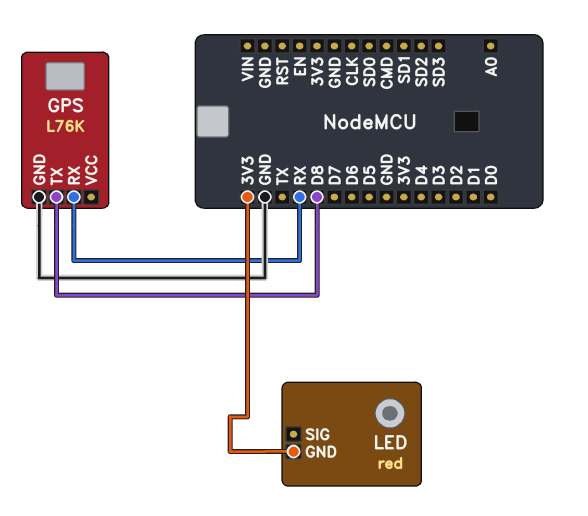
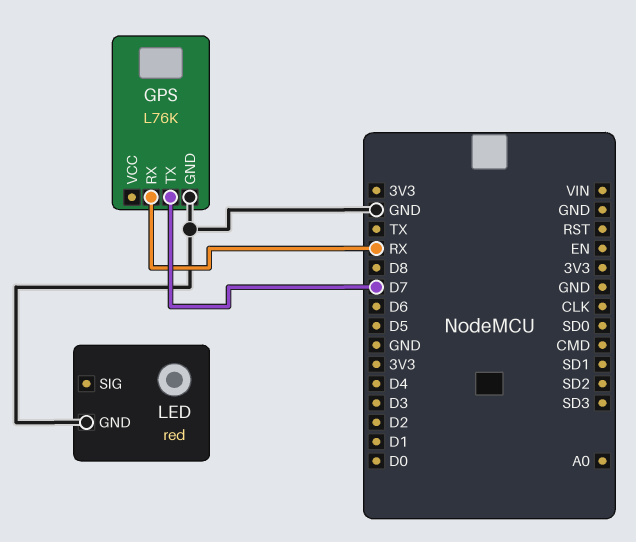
GPS pin TX: D8 -> D7
LED pin GND: 3V3 -> GND

